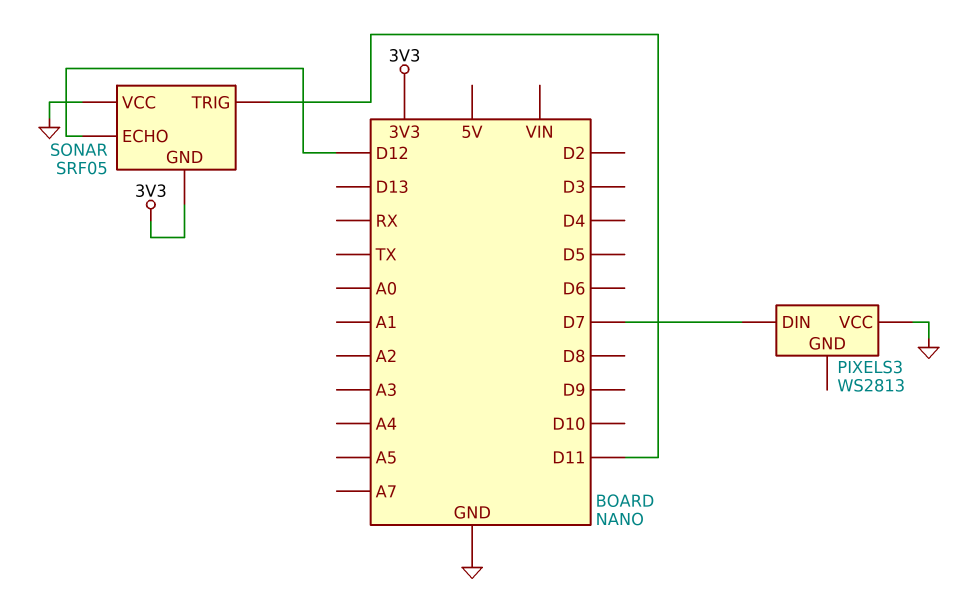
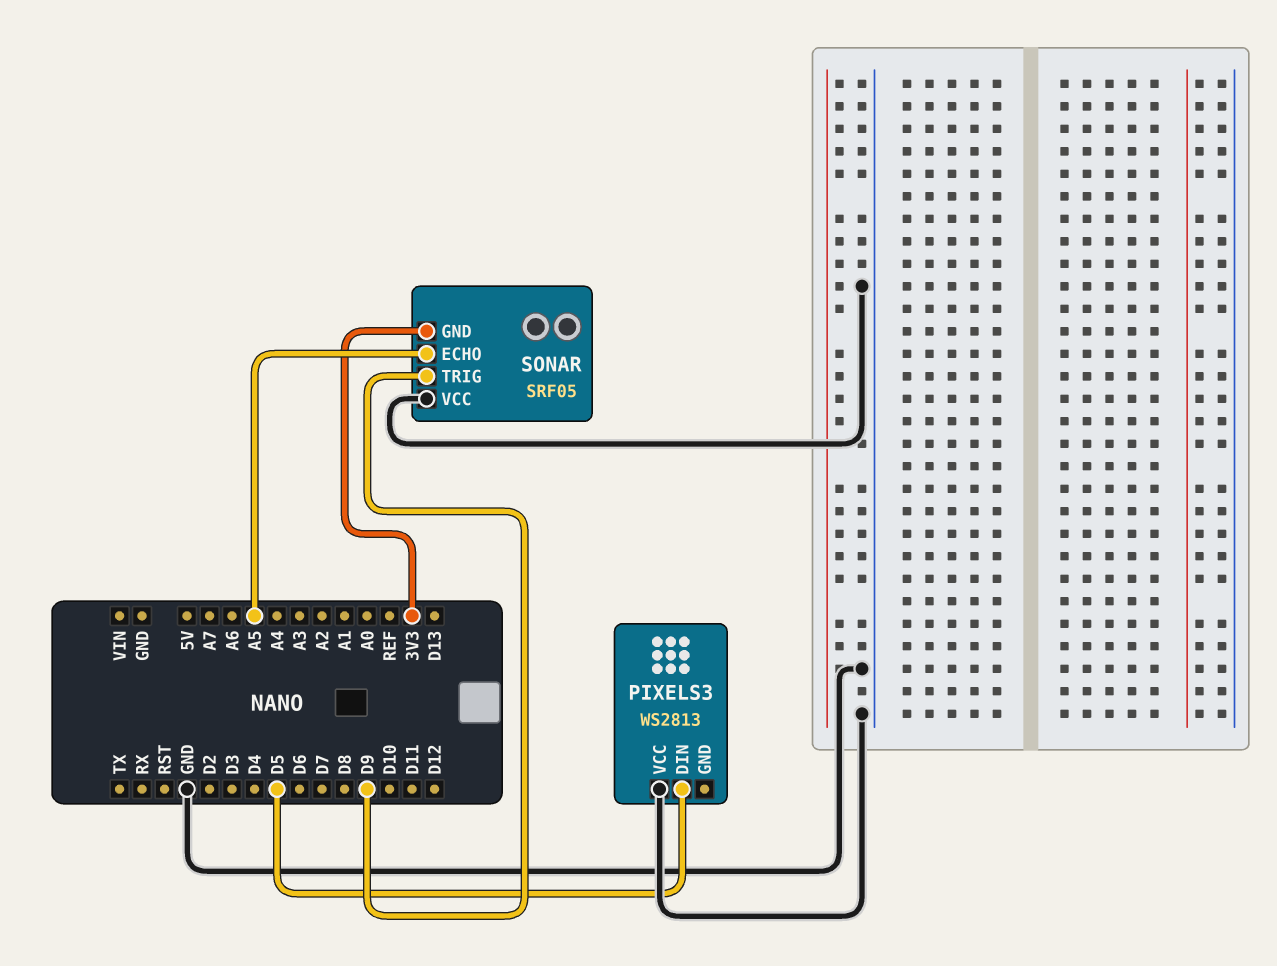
PIXELS3 pin DIN: D7 -> D5
SONAR pin ECHO: D12 -> A5
SONAR pin TRIG: D11 -> D9

